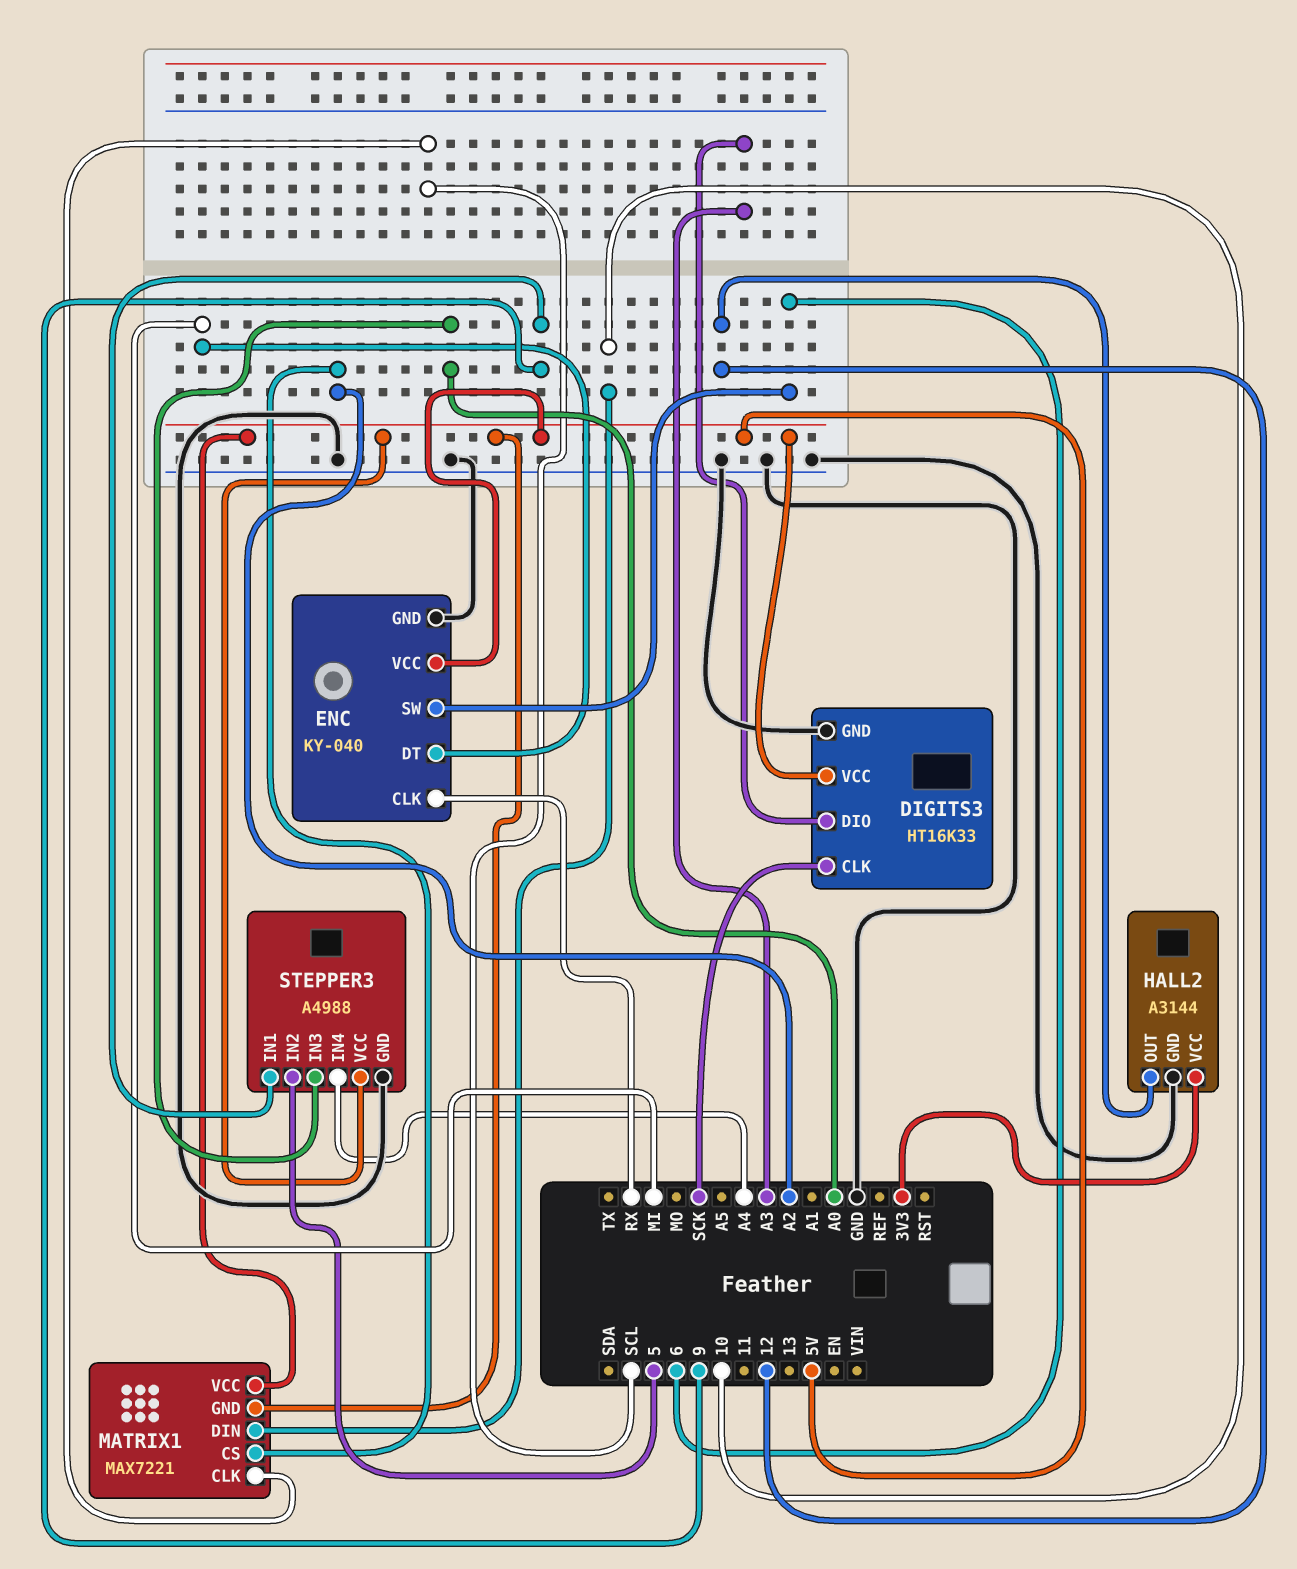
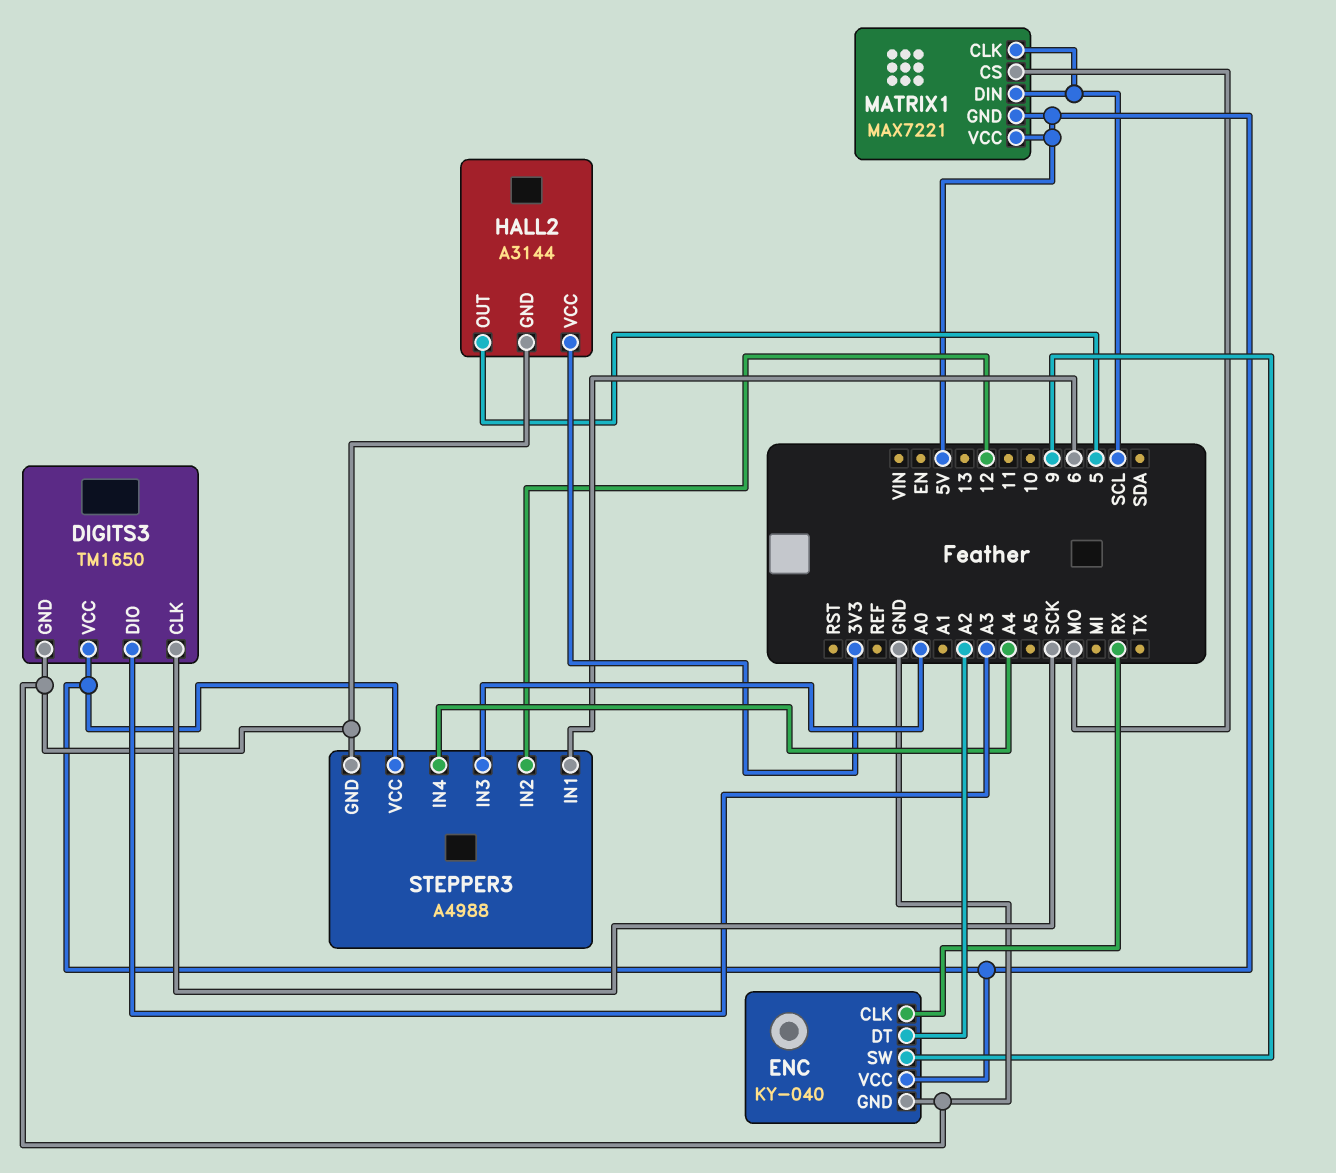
DIGITS3: HT16K33 -> TM1650
ENC pin DT: MI -> A2
ENC pin SW: 6 -> 9
HALL2 pin OUT: 12 -> 5
MATRIX1 pin CS: A2 -> MO
MATRIX1 pin DIN: 10 -> SCL
STEPPER3 pin IN1: 9 -> 6
STEPPER3 pin IN2: 5 -> 12

